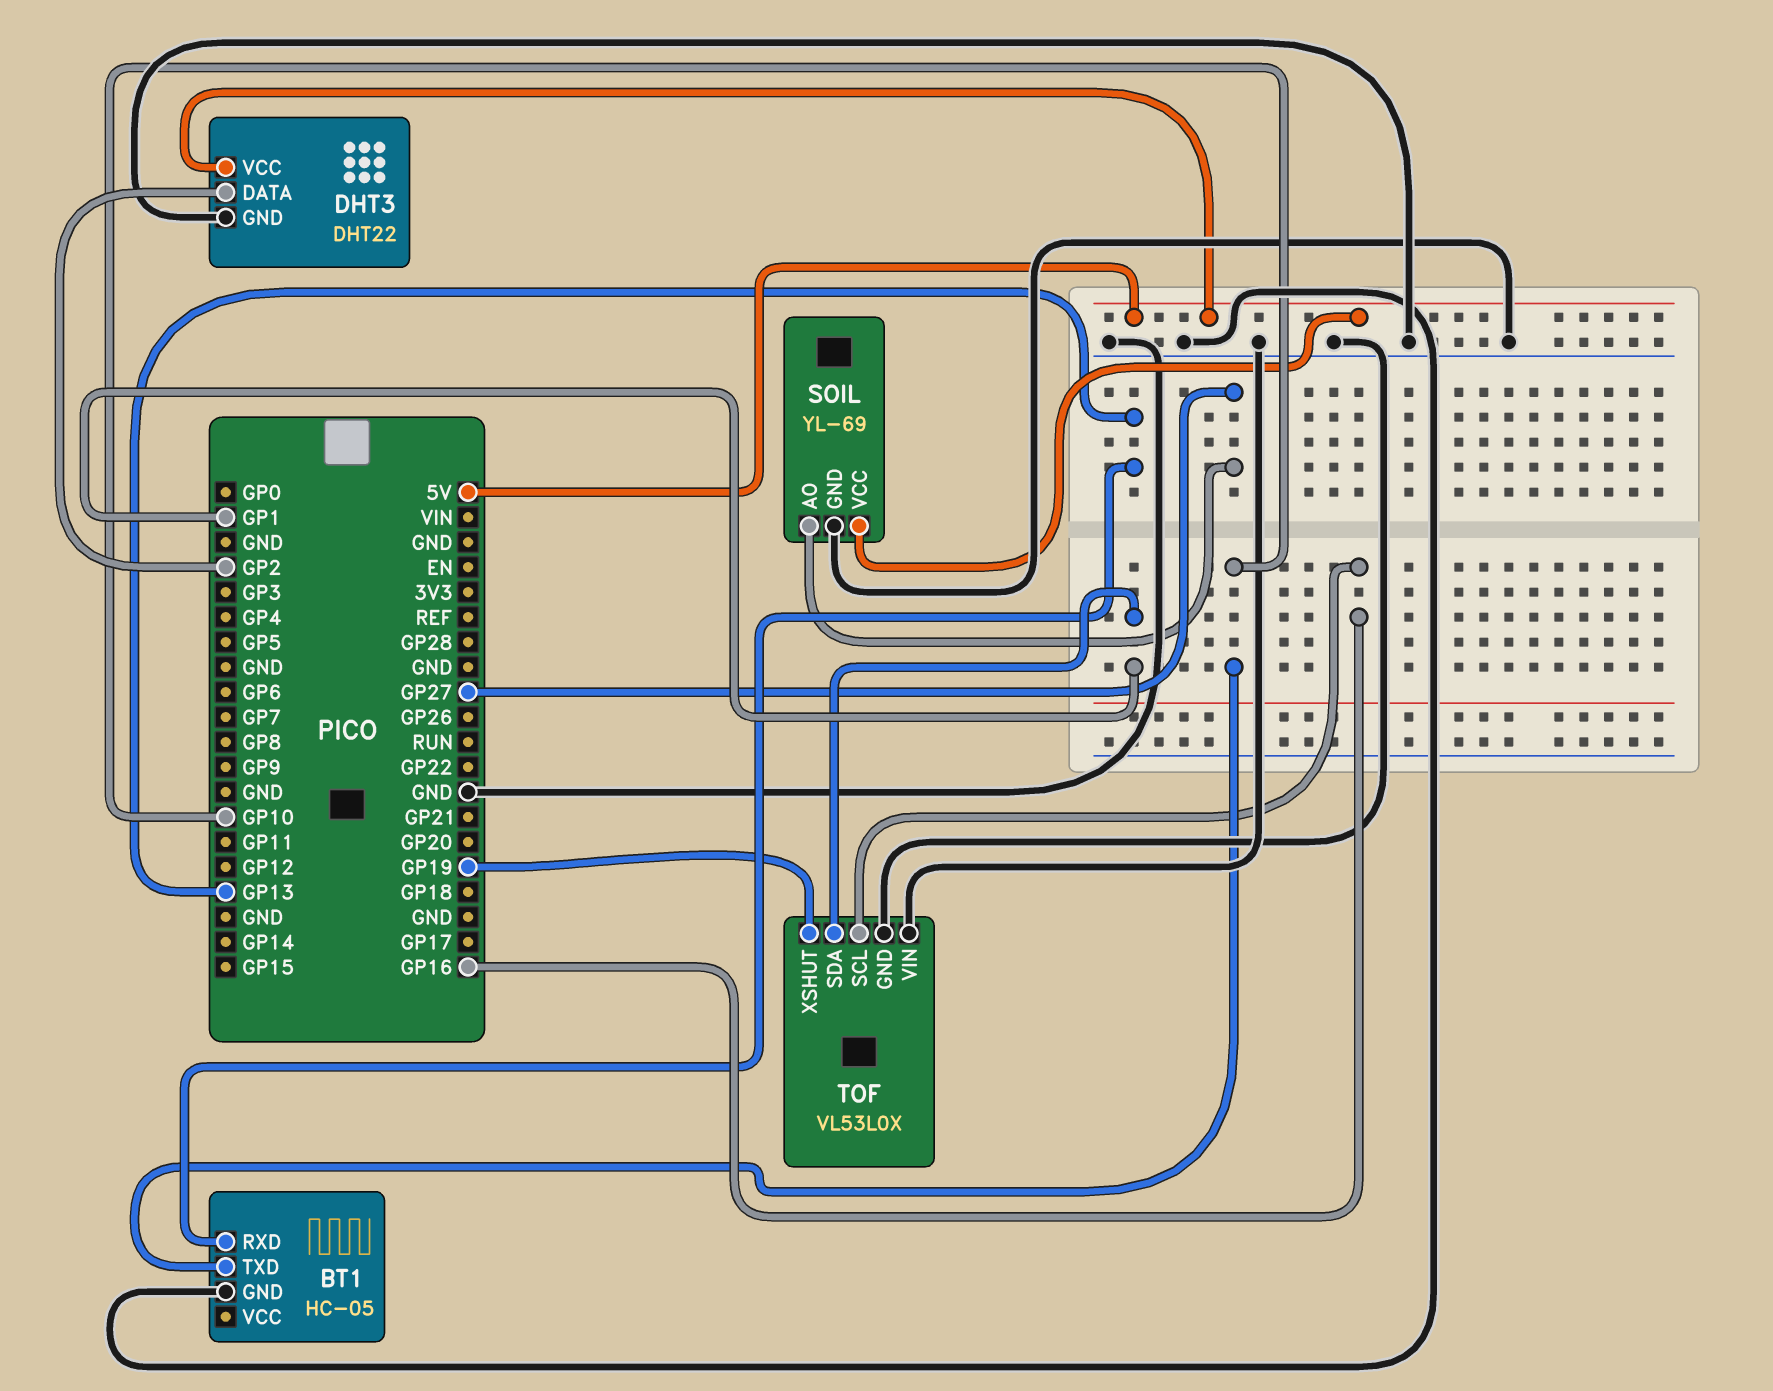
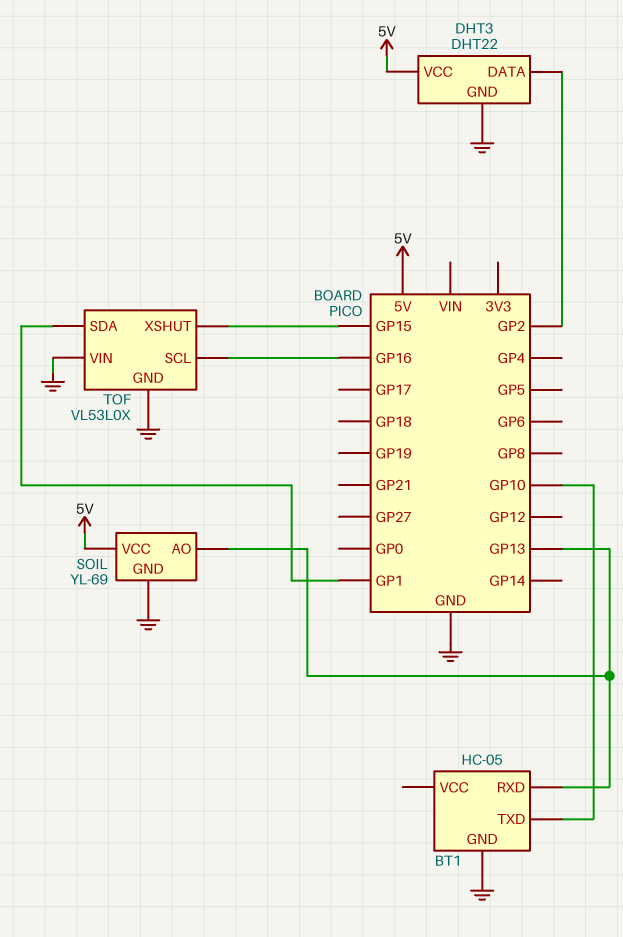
SOIL pin AO: GP27 -> GP13
TOF pin XSHUT: GP19 -> GP15

